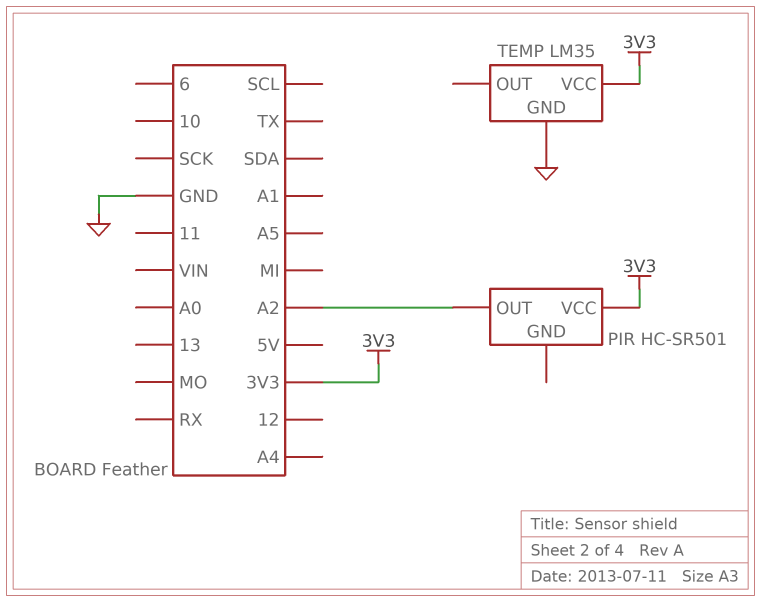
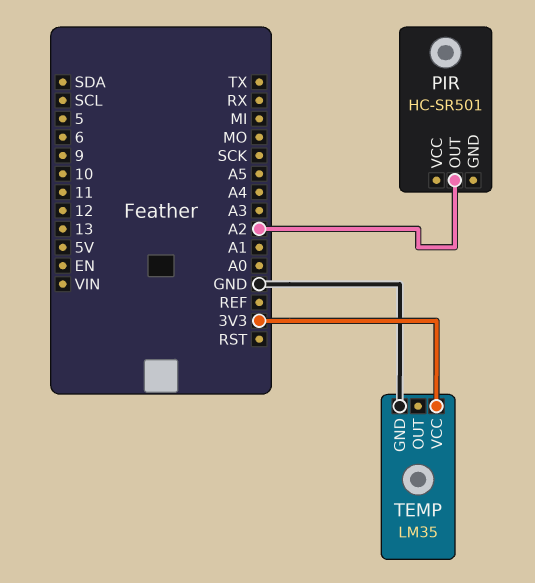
PIR pin VCC: 3V3 -> none

